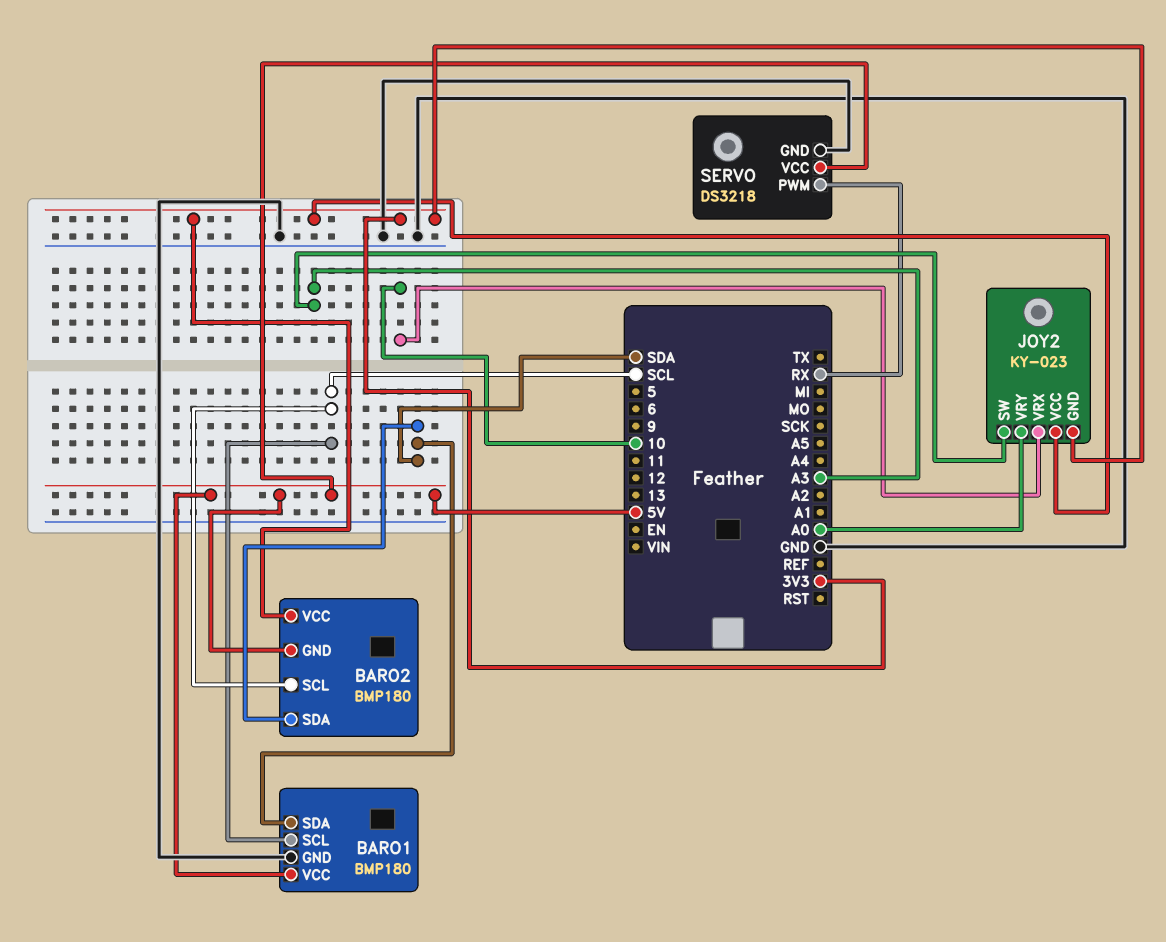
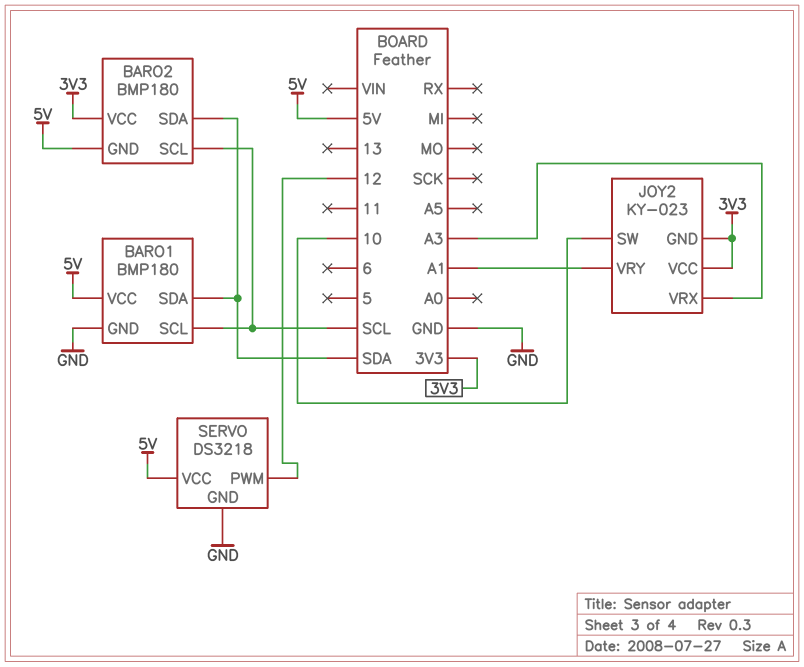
JOY2 pin SW: A3 -> 10
JOY2 pin VRX: 10 -> A3
JOY2 pin VRY: A0 -> A1
SERVO pin PWM: RX -> 12

